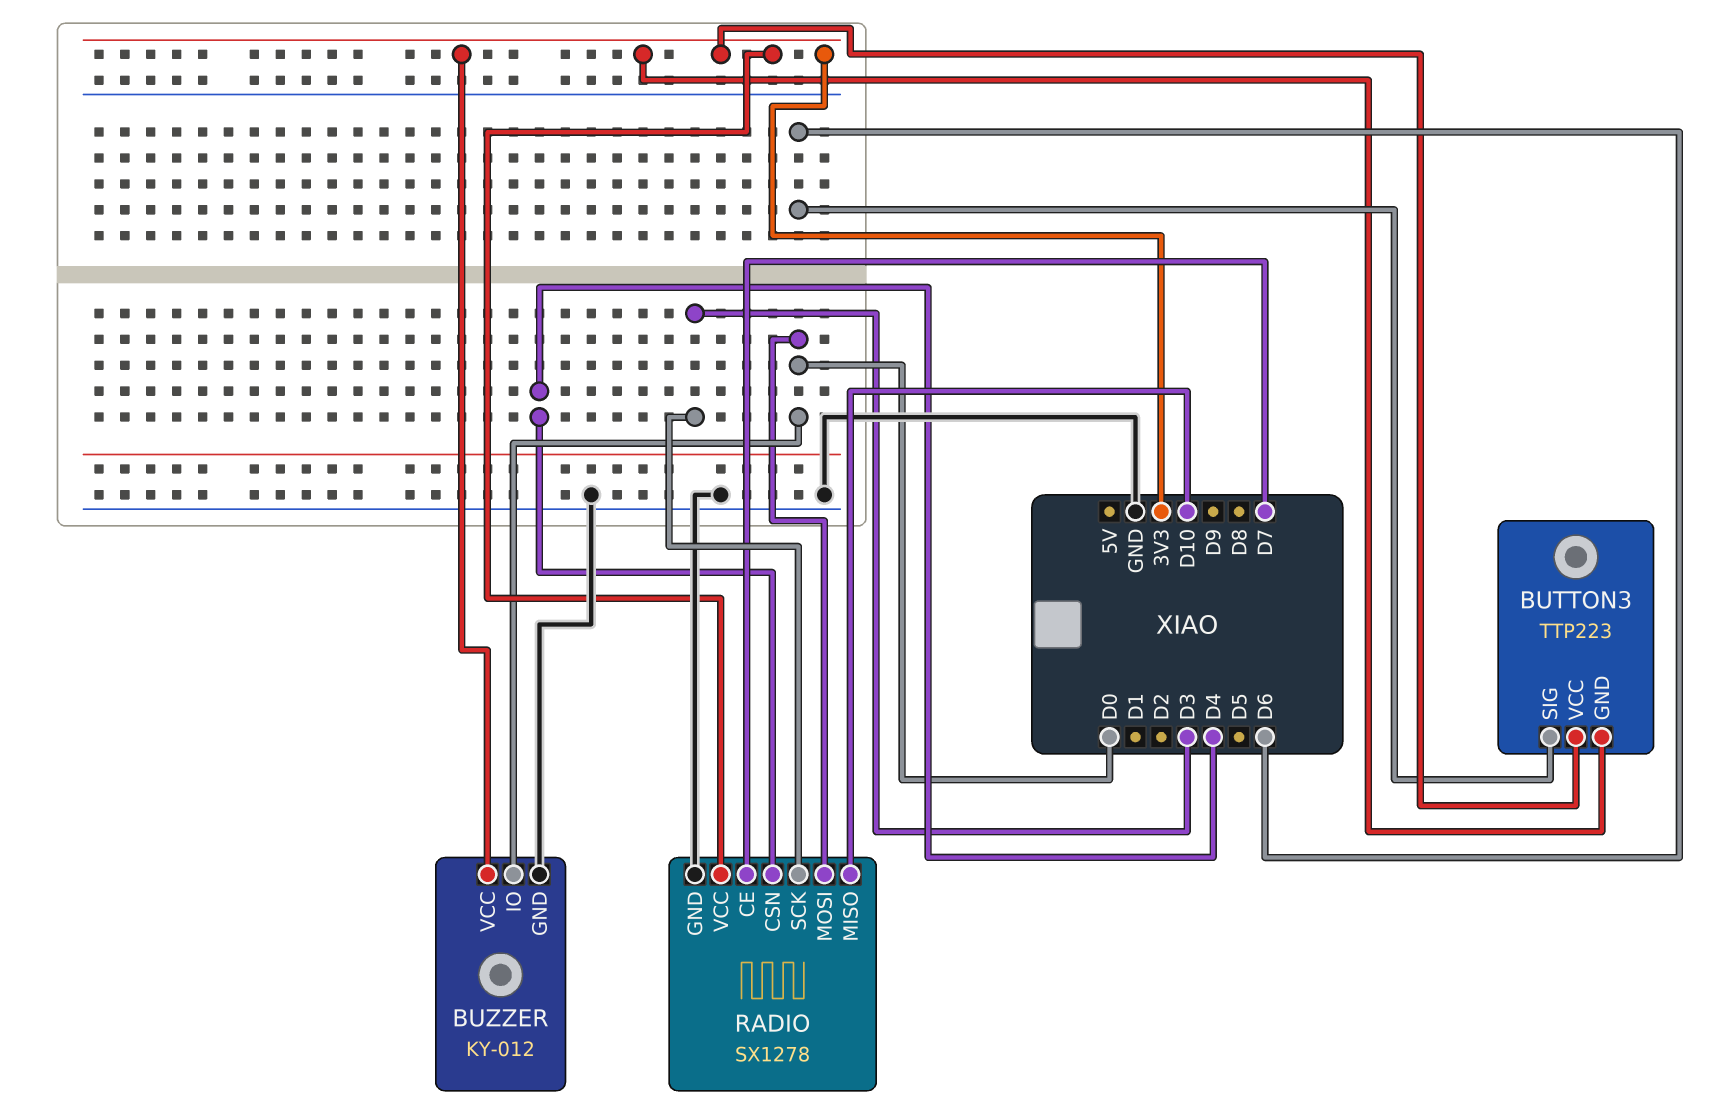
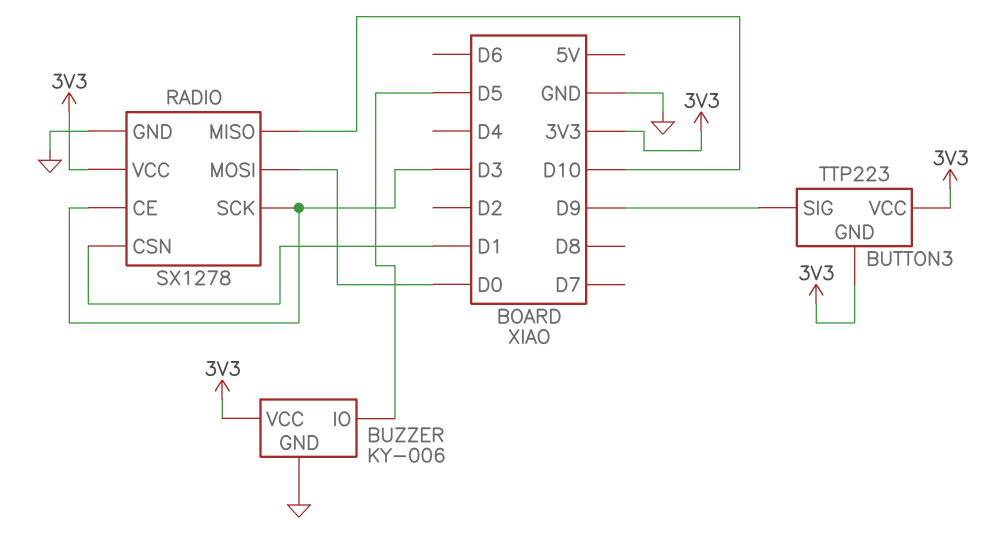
BUTTON3 pin SIG: D6 -> D9
BUZZER: KY-012 -> KY-006
BUZZER pin IO: D0 -> D5
RADIO pin CE: D7 -> D3
RADIO pin CSN: D4 -> D1

